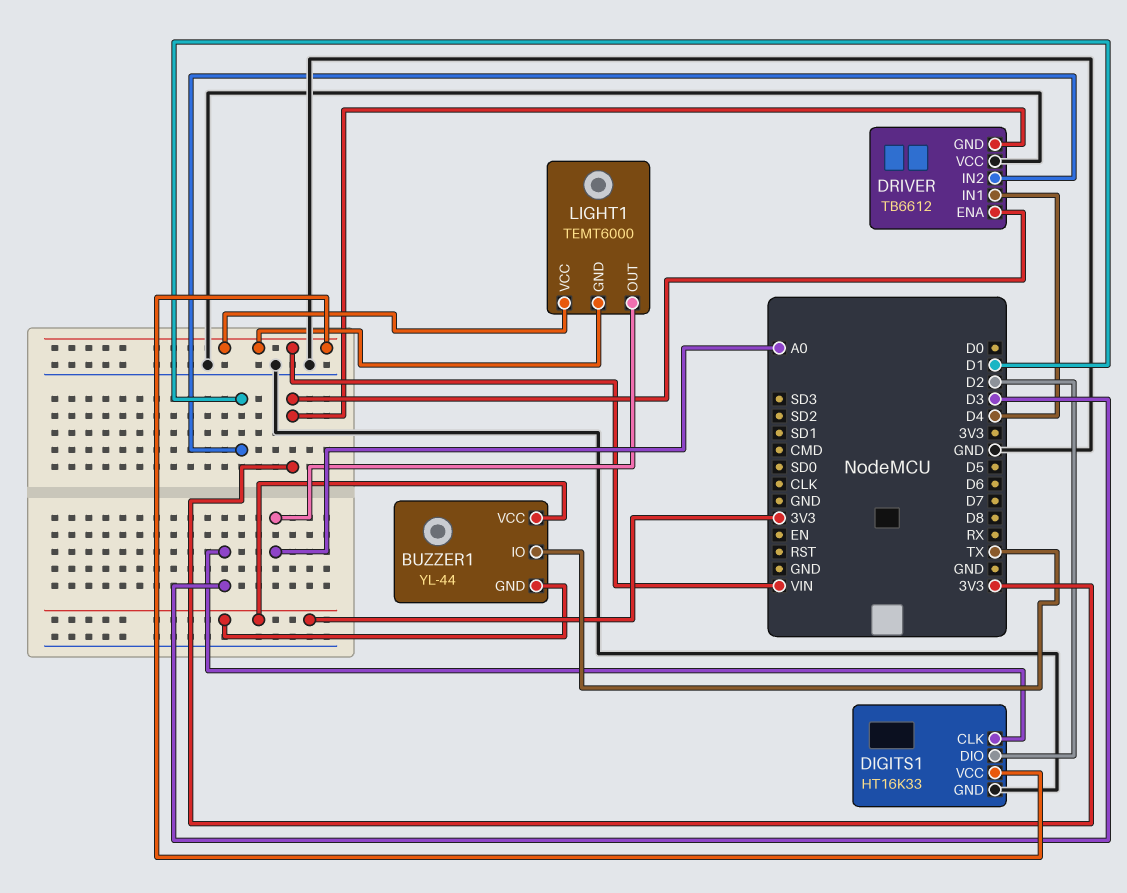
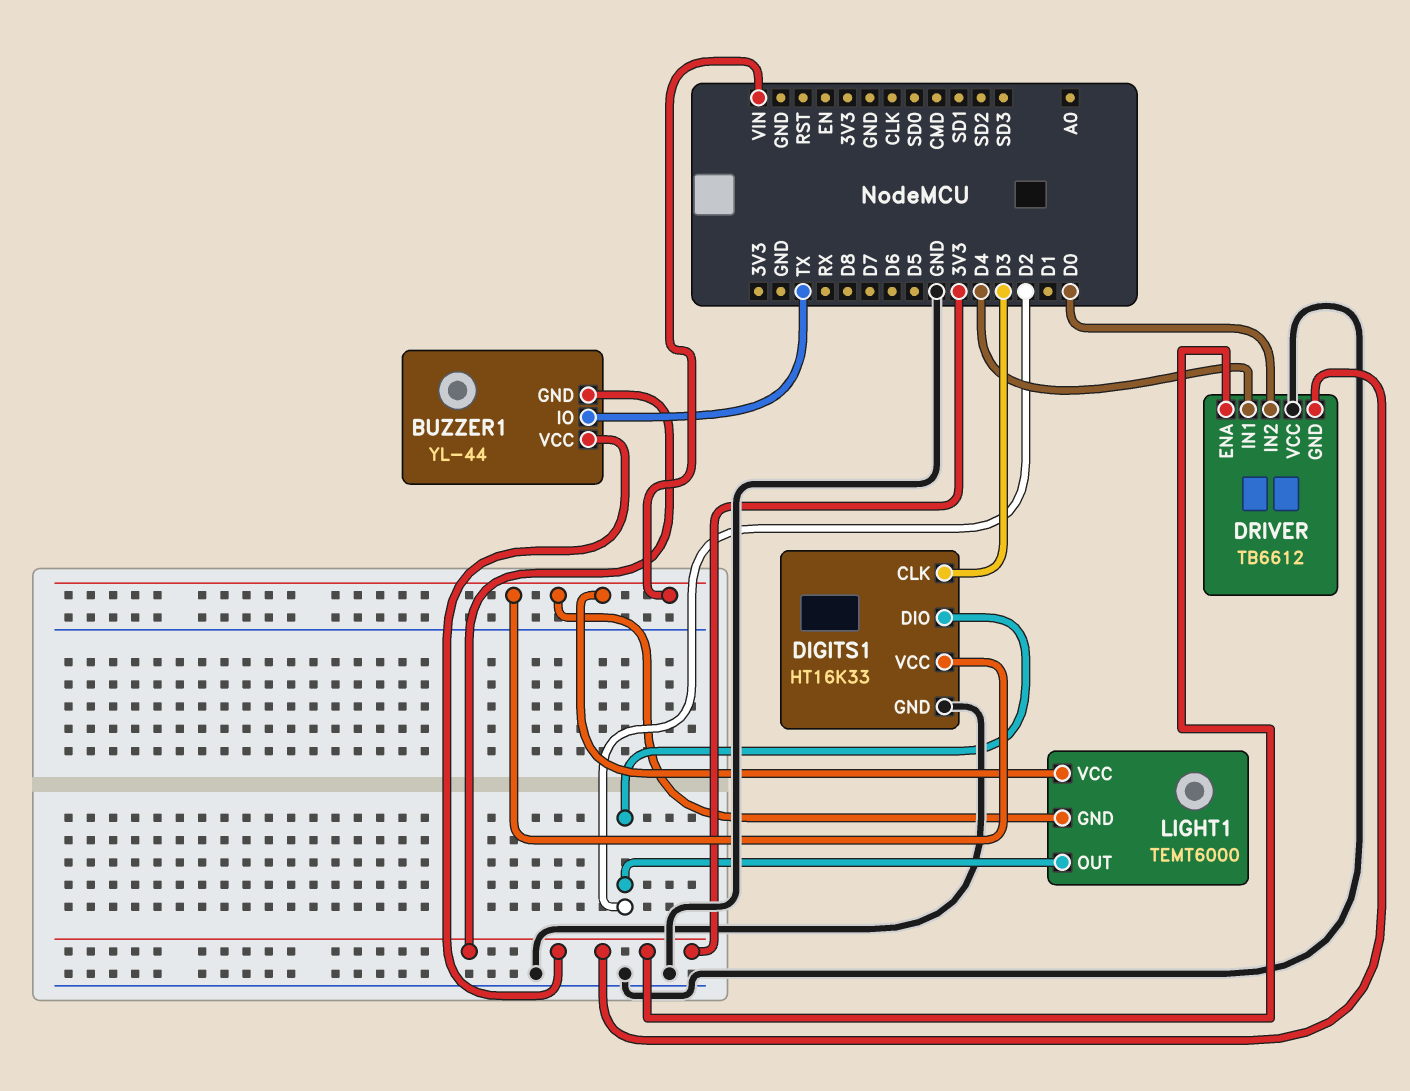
DRIVER pin IN2: D1 -> D0
LIGHT1 pin OUT: A0 -> D2

